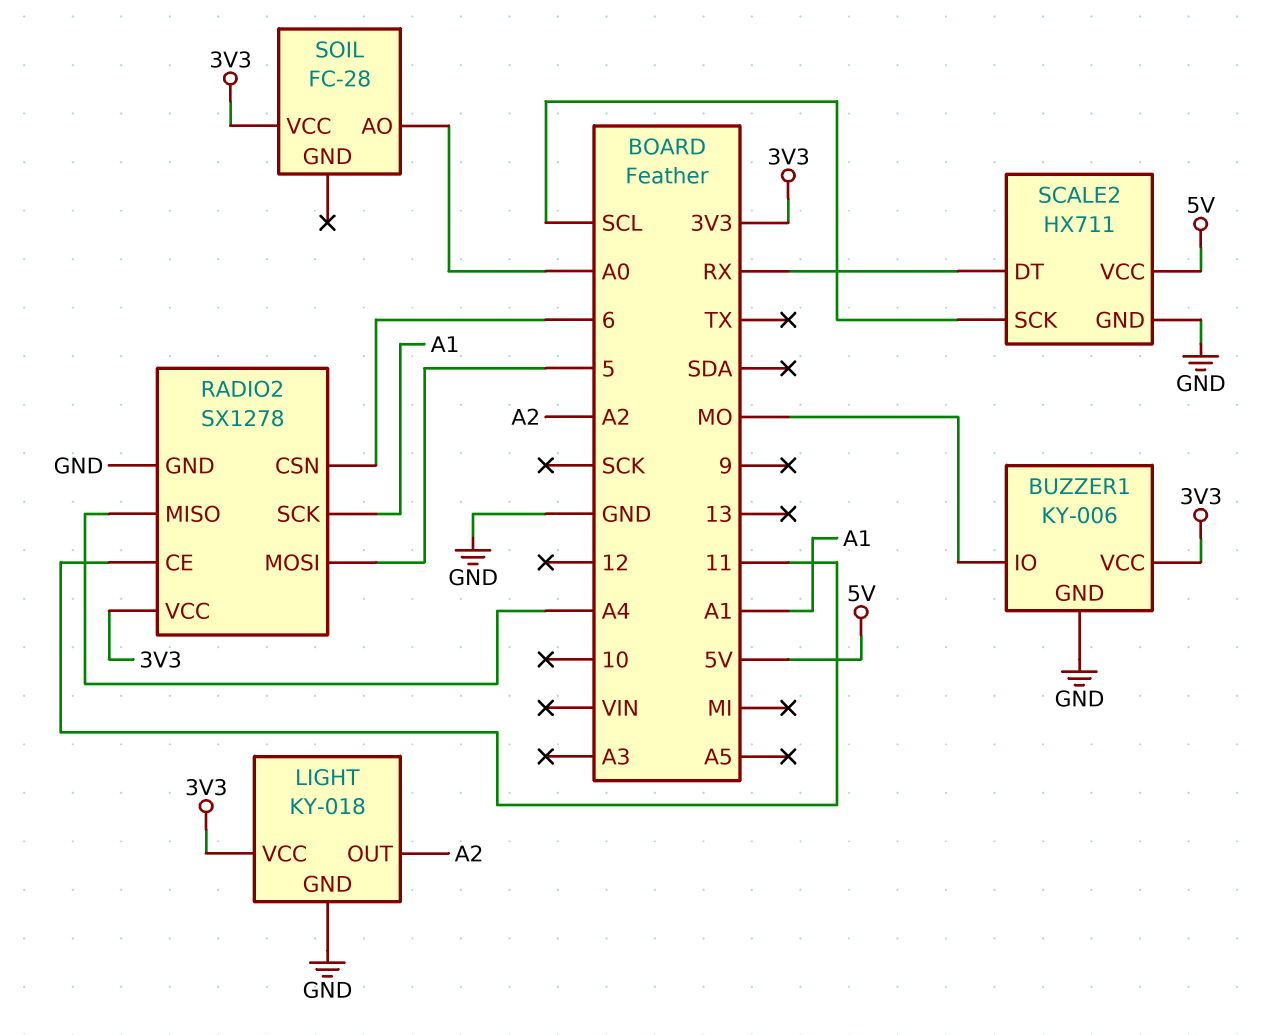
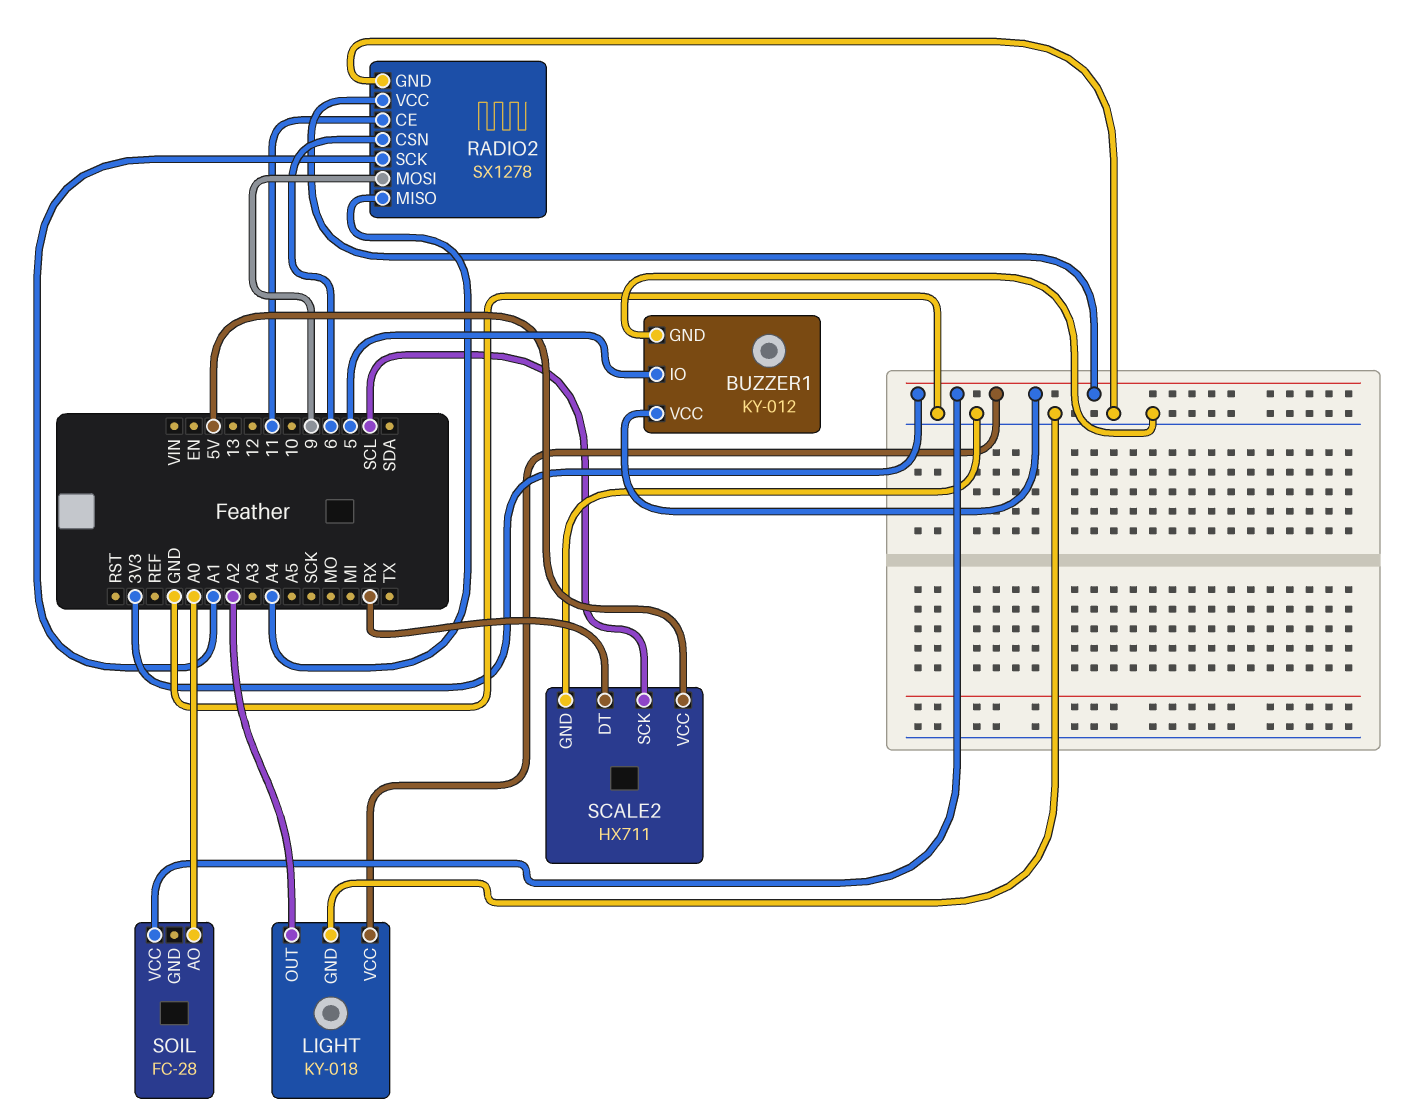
BUZZER1: KY-006 -> KY-012
BUZZER1 pin IO: MO -> 5
RADIO2 pin MOSI: 5 -> 9

